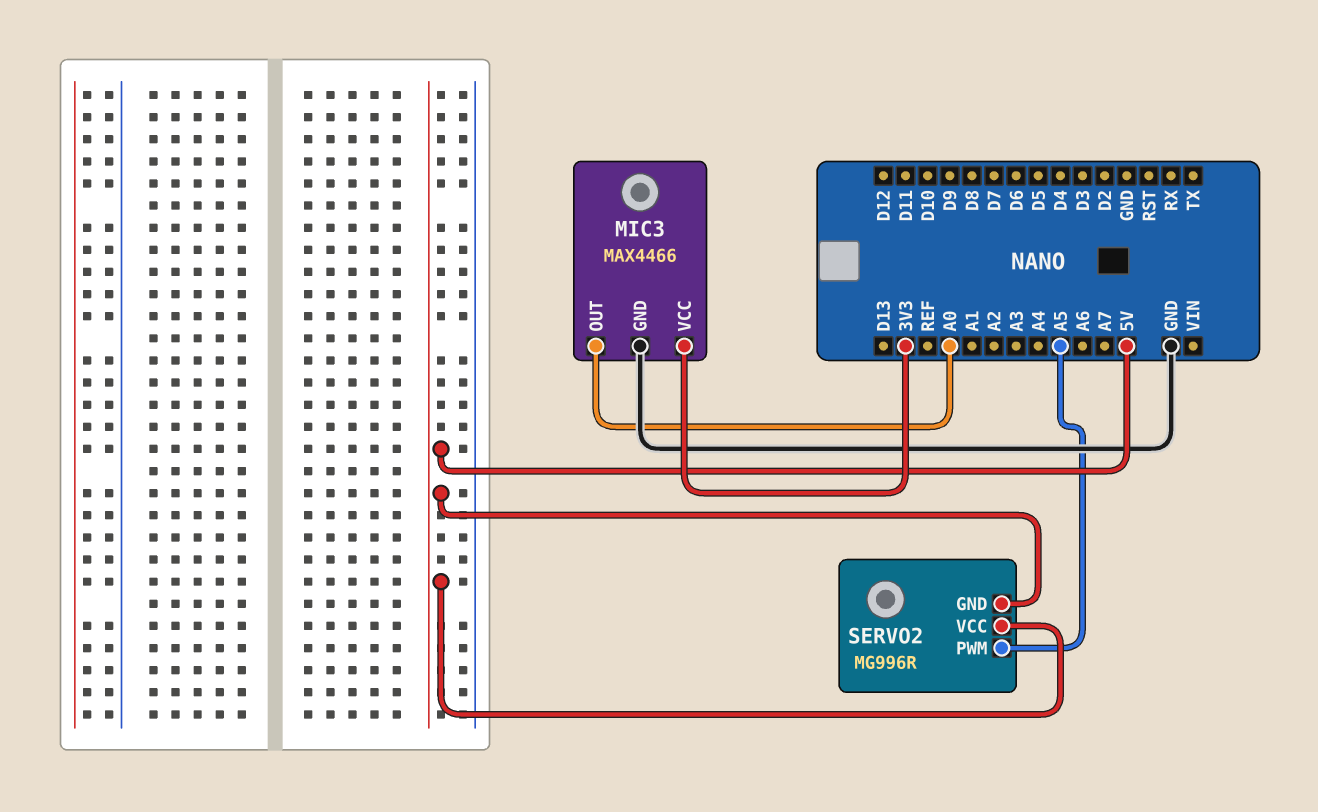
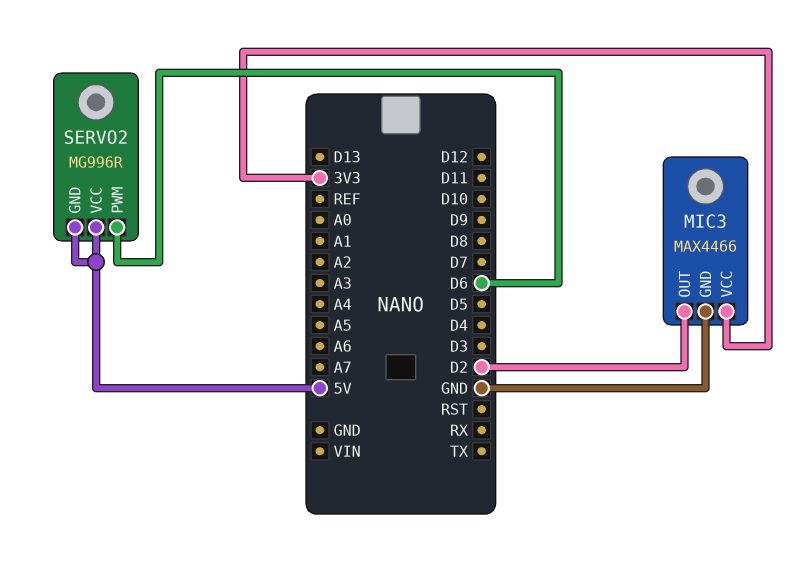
MIC3 pin OUT: A0 -> D2
SERVO2 pin PWM: A5 -> D6

